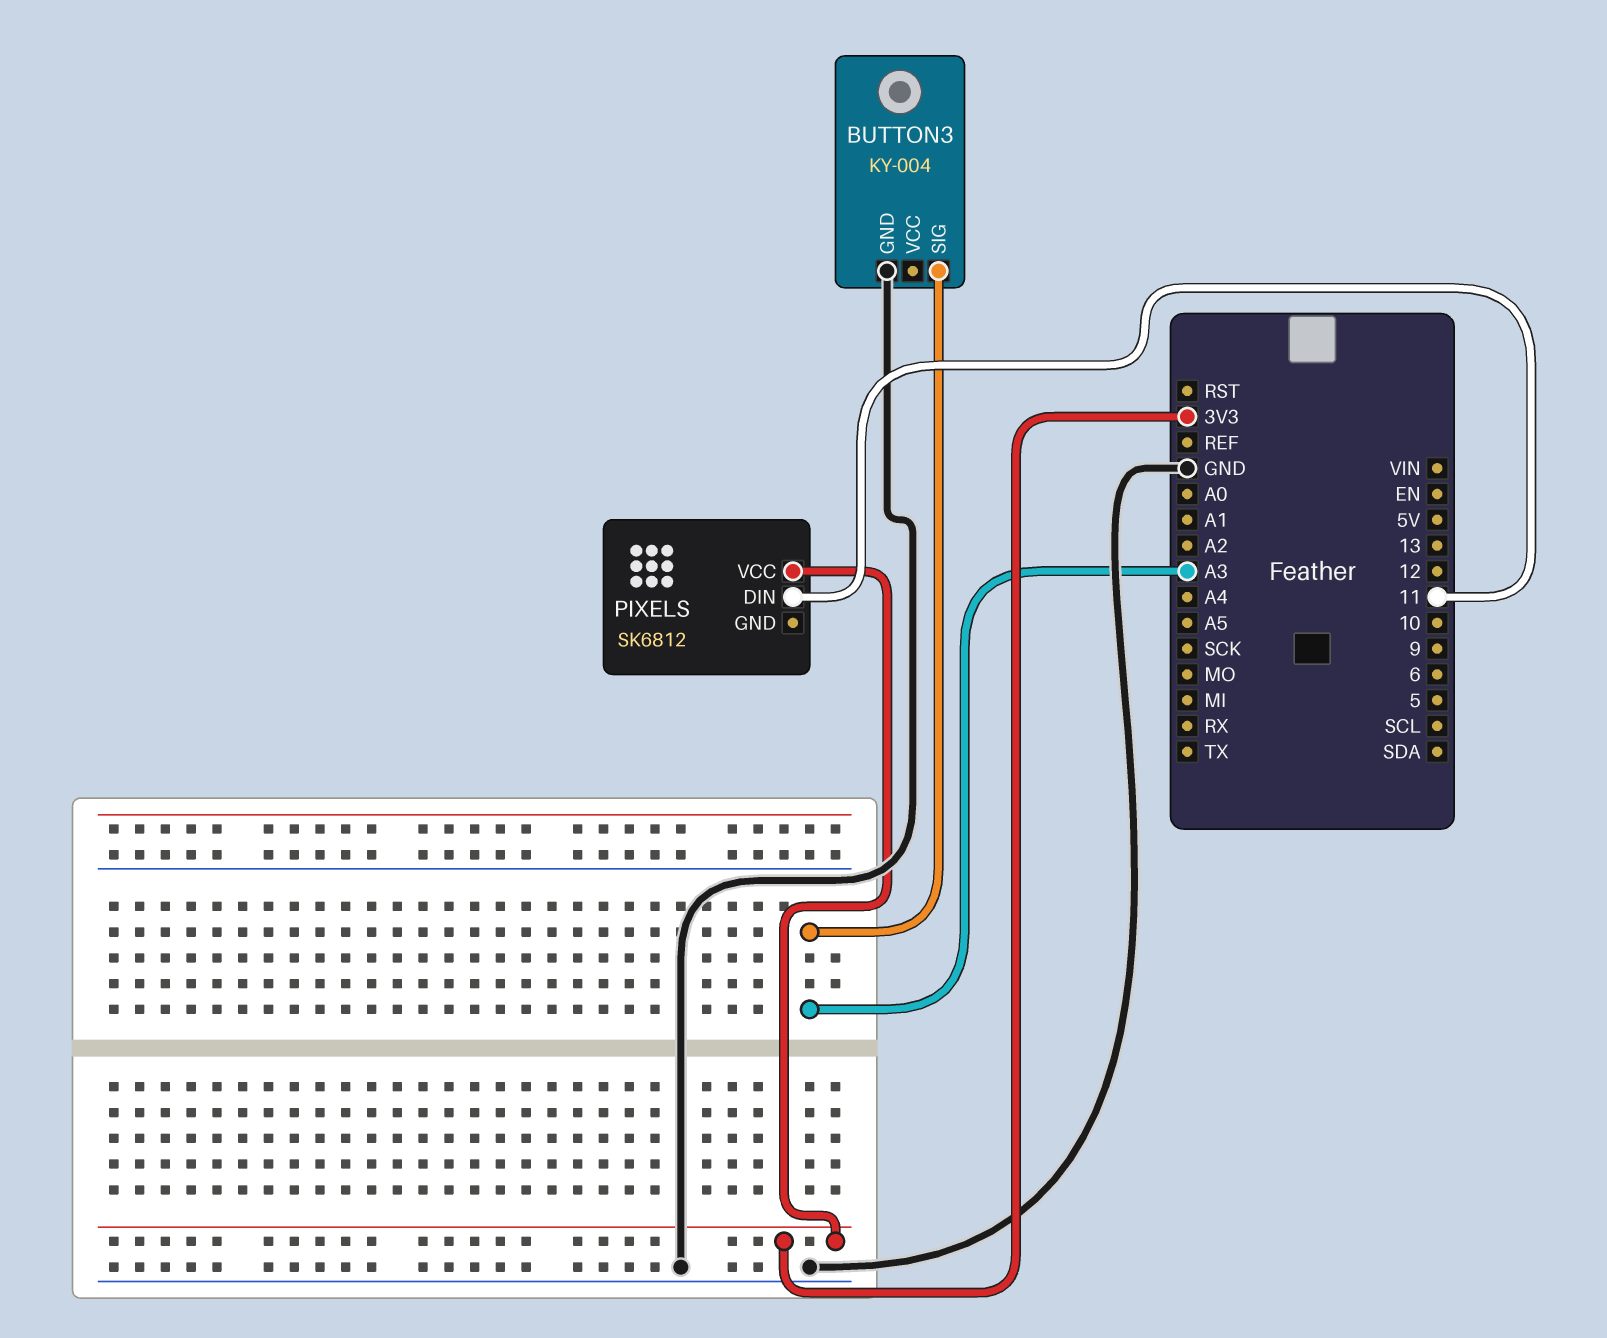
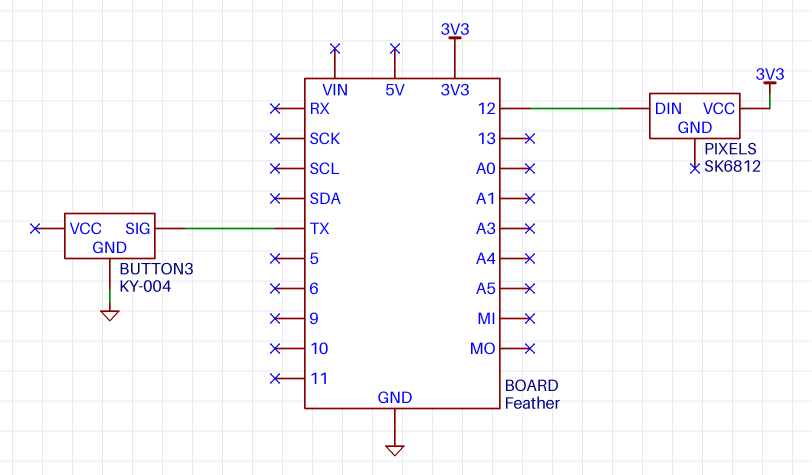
BUTTON3 pin SIG: A3 -> TX
PIXELS pin DIN: 11 -> 12

